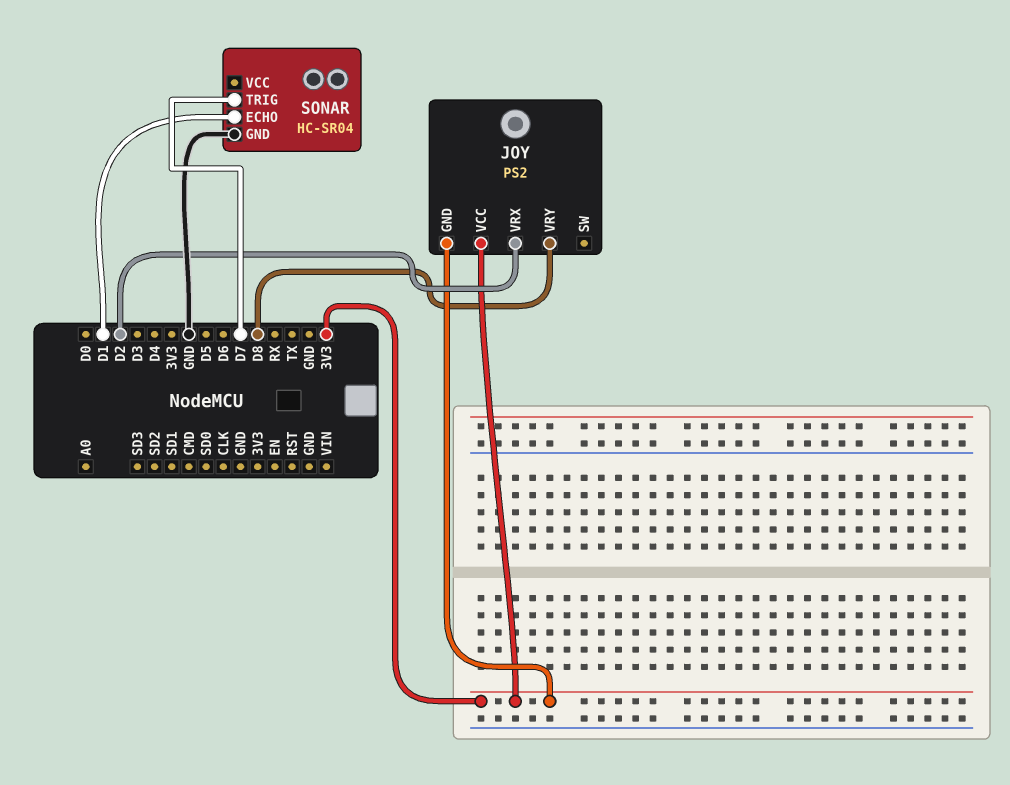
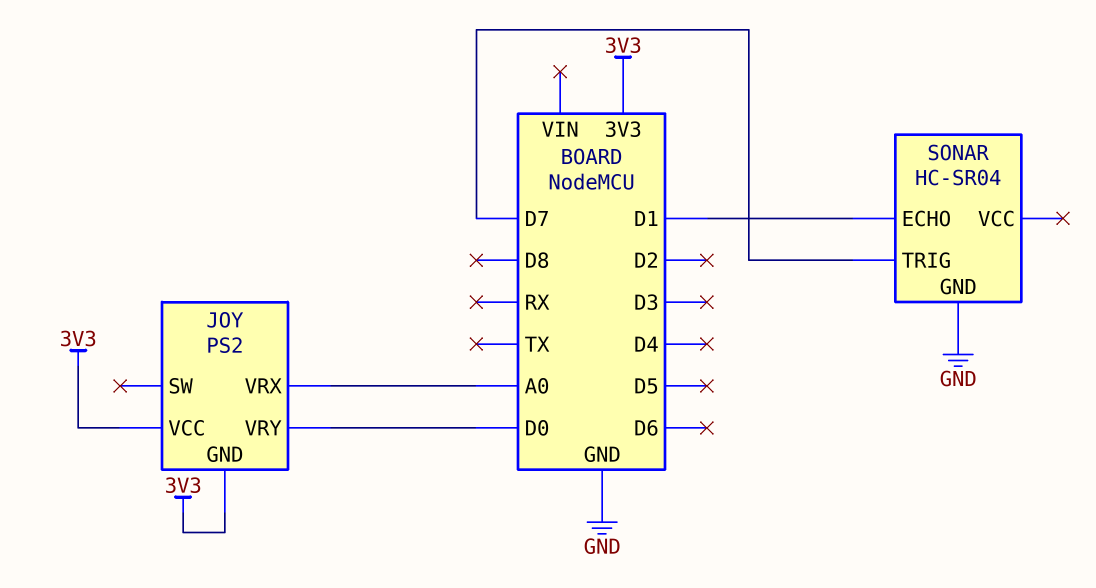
JOY pin VRX: D2 -> A0
JOY pin VRY: D8 -> D0

